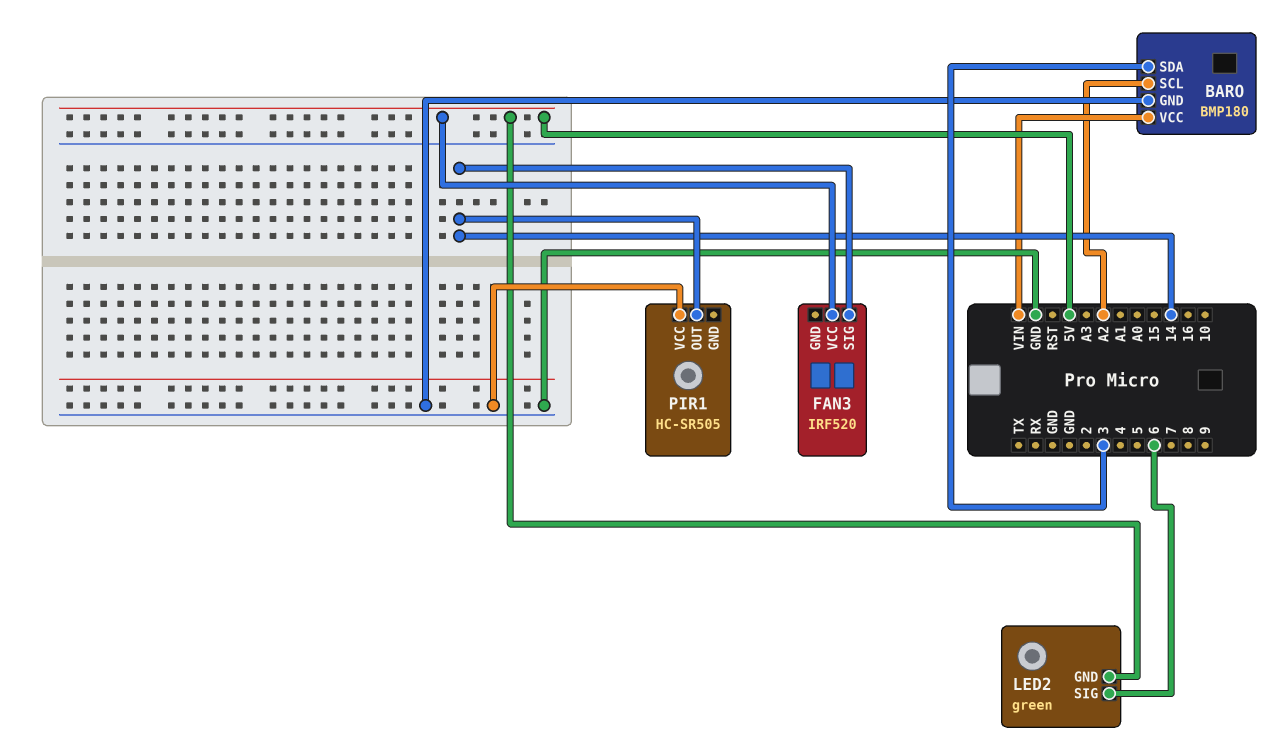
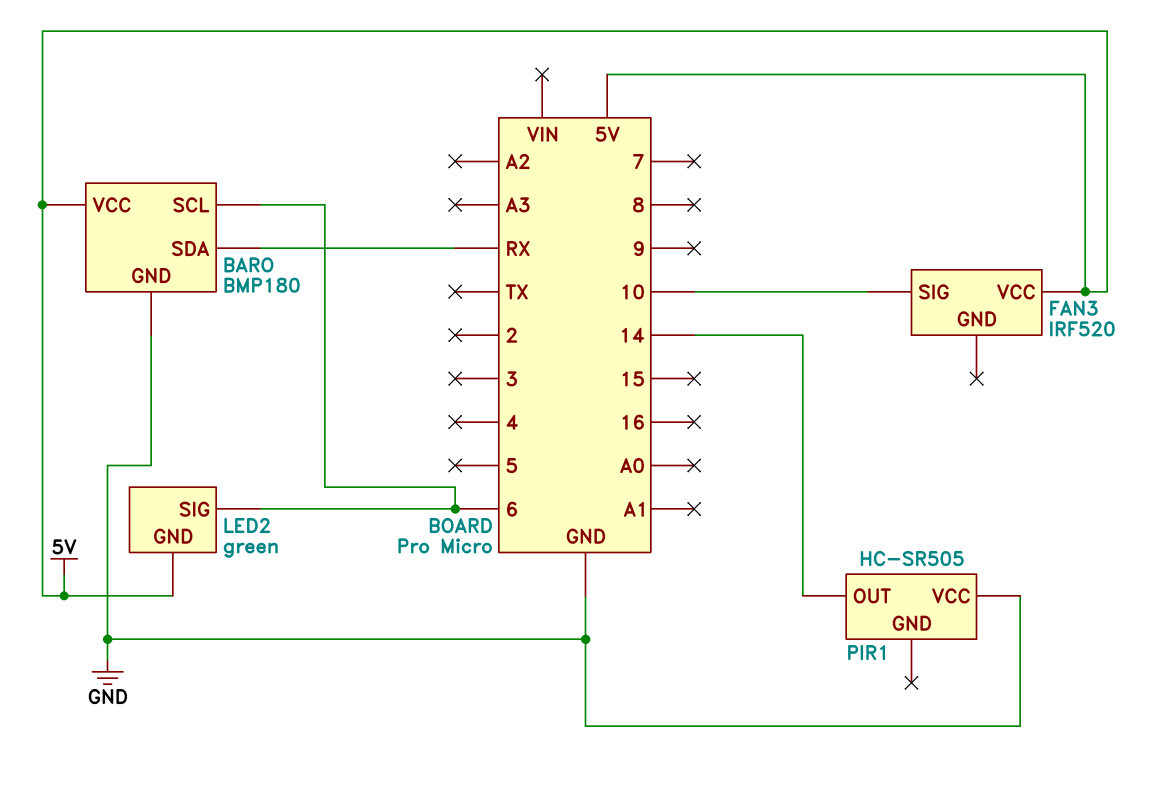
BARO pin SCL: A2 -> 6
BARO pin SDA: 3 -> RX
BARO pin VCC: VIN -> 5V
FAN3 pin SIG: 14 -> 10

